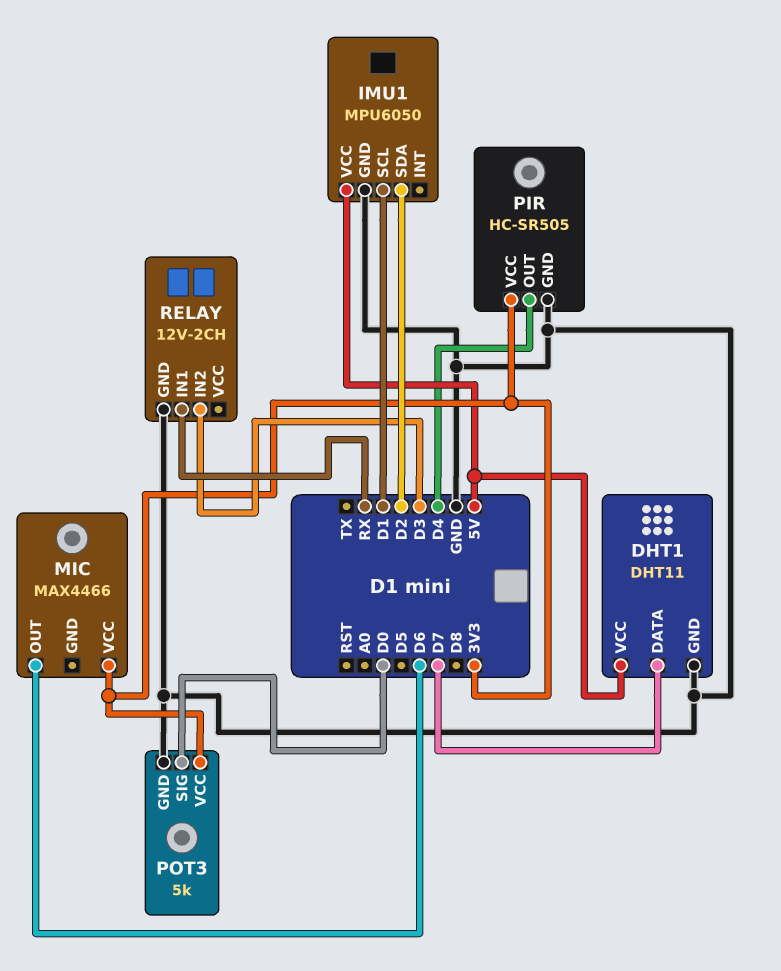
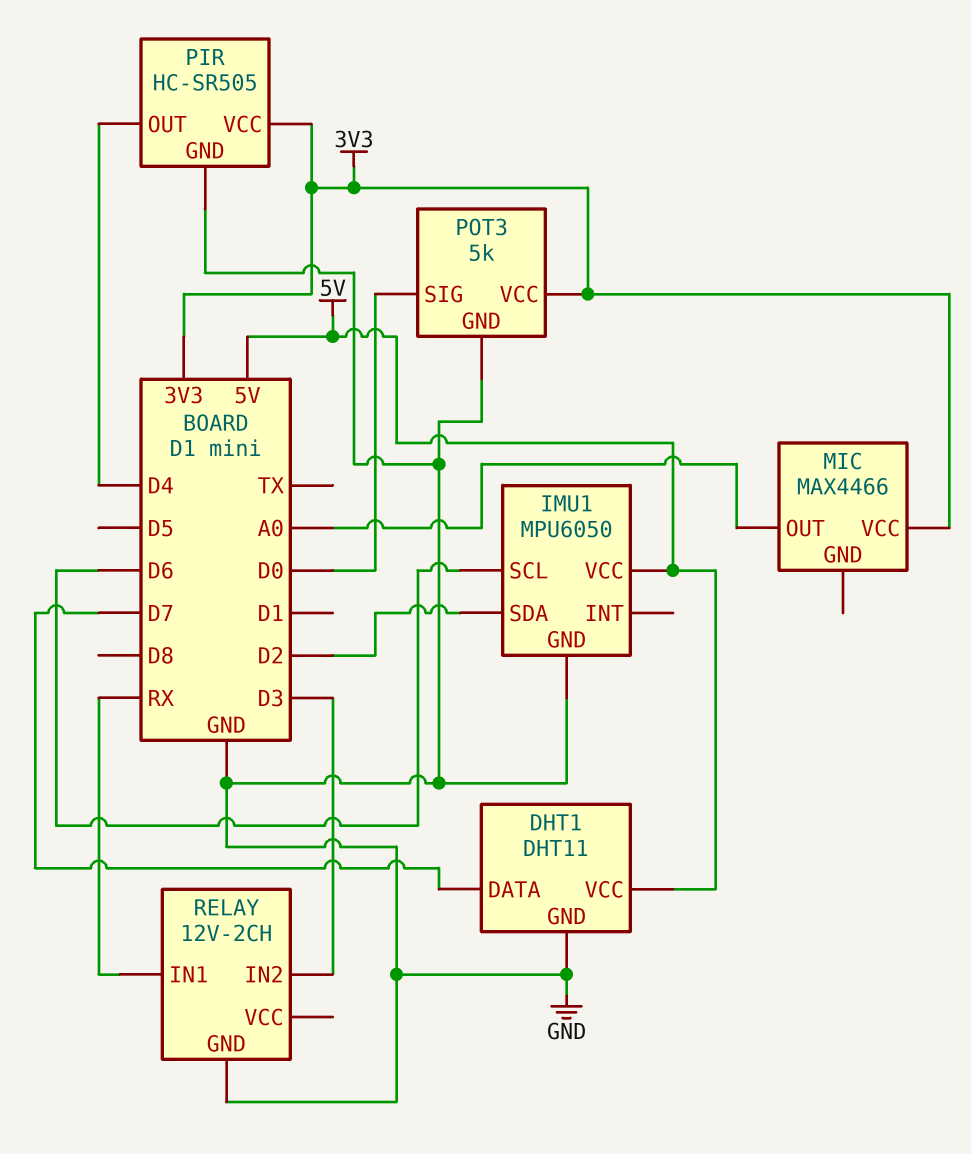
IMU1 pin SCL: D1 -> D6
MIC pin OUT: D6 -> A0

